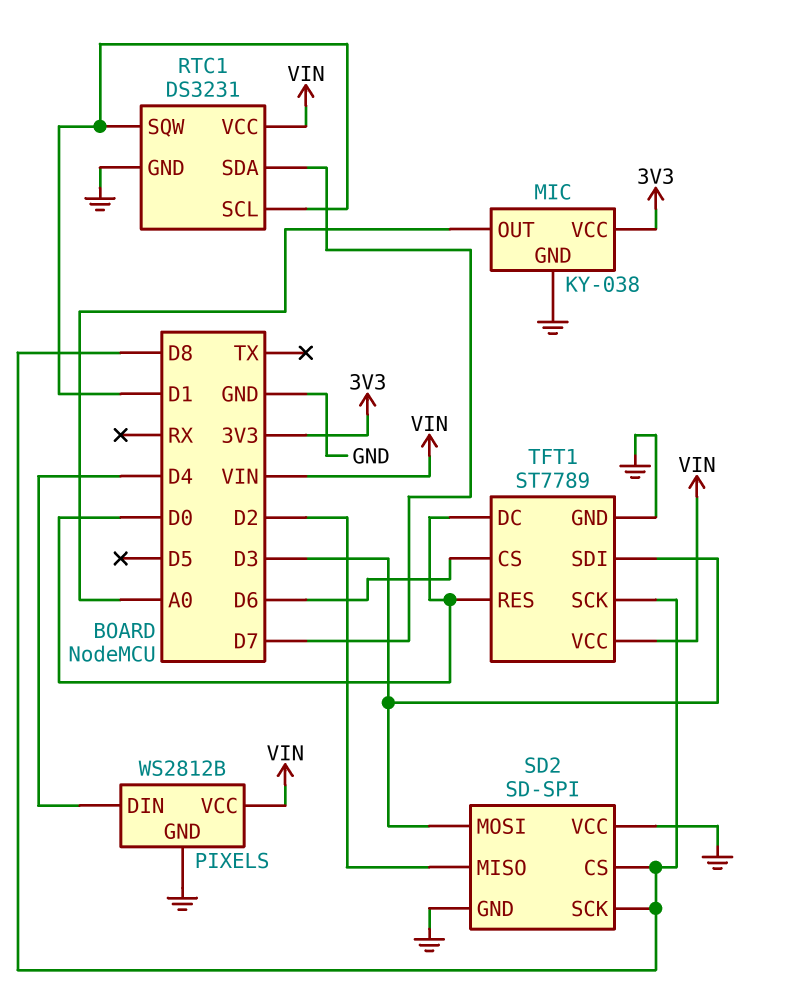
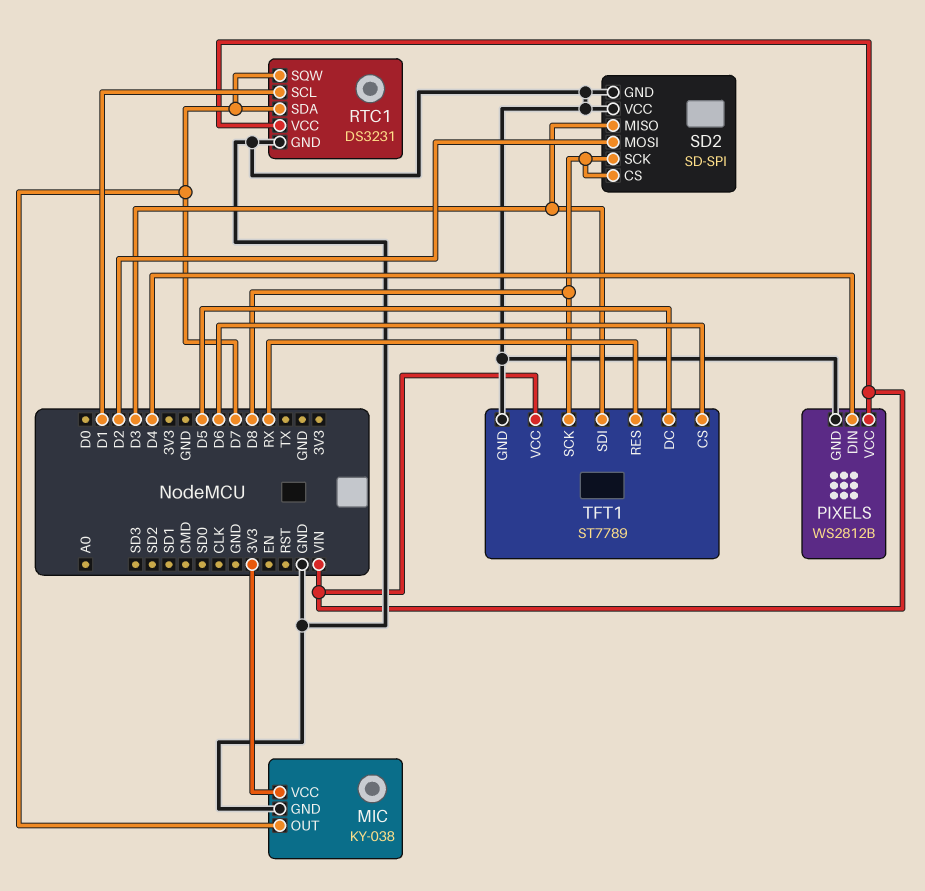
MIC pin OUT: A0 -> D7
RTC1 pin SQW: D1 -> D7
SD2 pin MISO: D2 -> D3
SD2 pin MOSI: D3 -> D2
TFT1 pin DC: D0 -> D5
TFT1 pin RES: D0 -> RX

